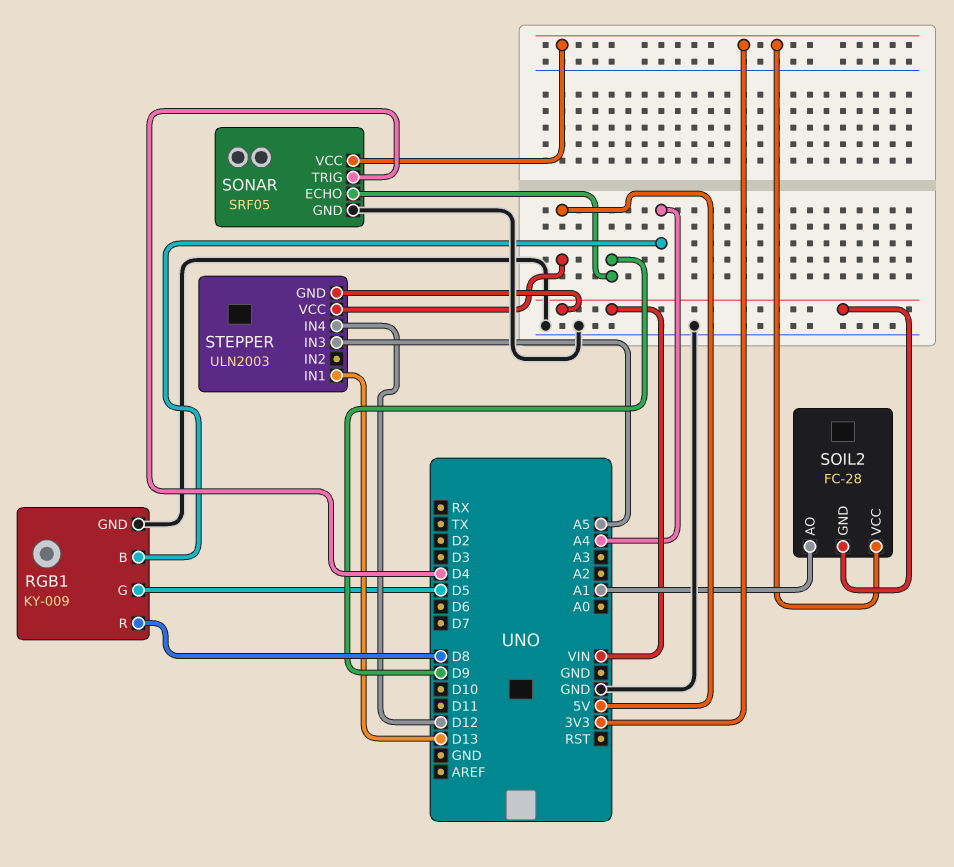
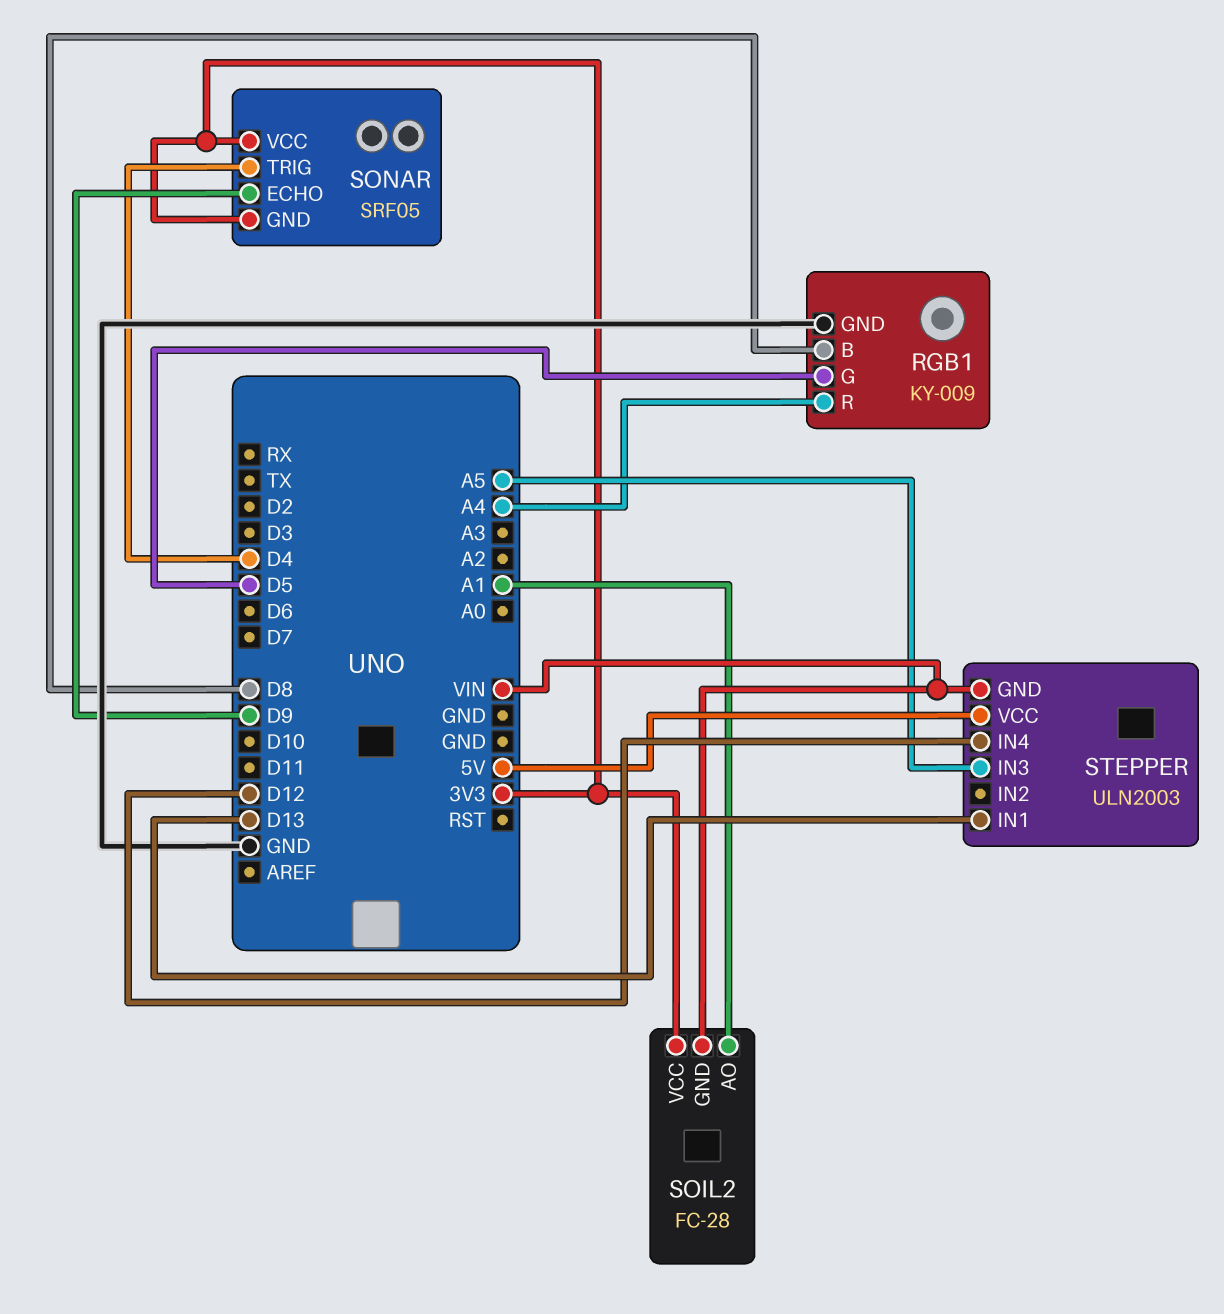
RGB1 pin B: A4 -> D8
RGB1 pin R: D8 -> A4
SONAR pin GND: GND -> 3V3

